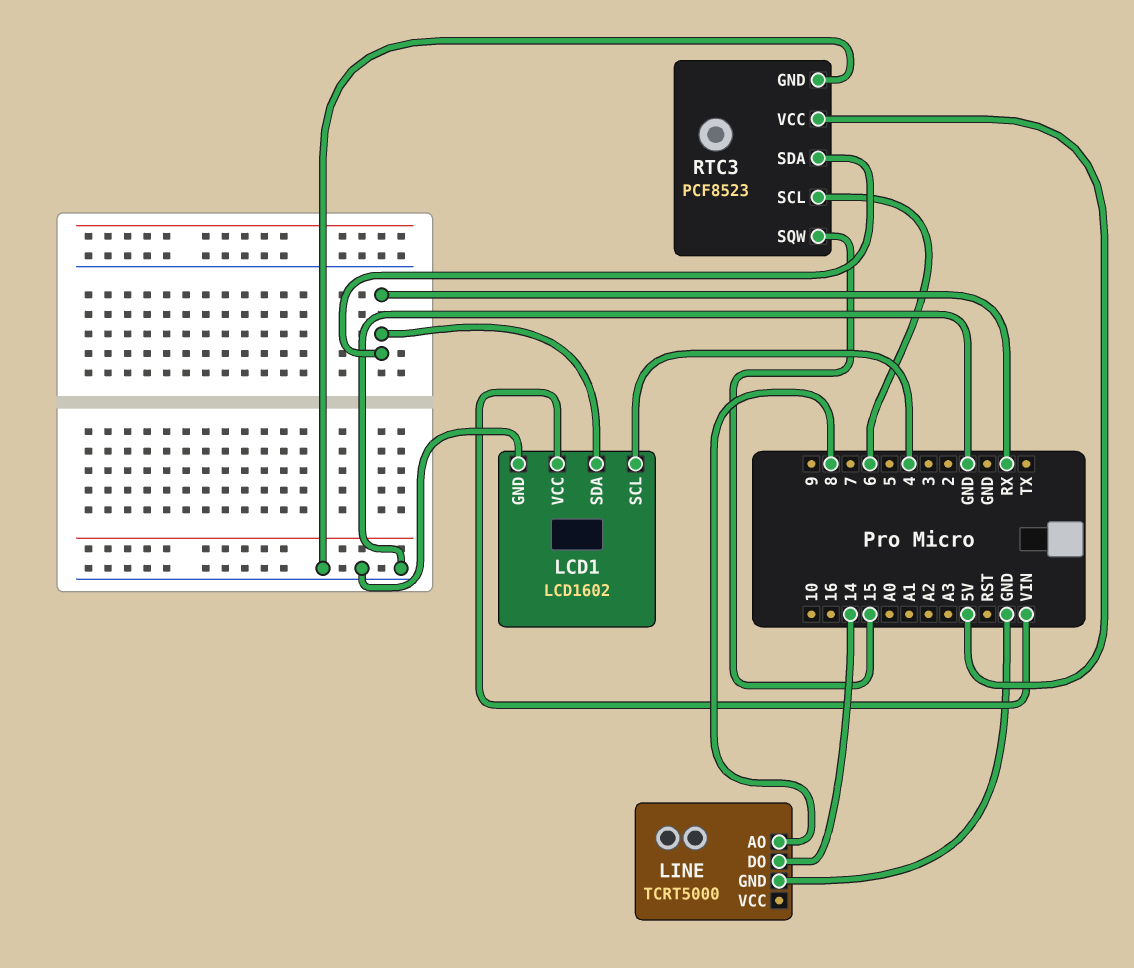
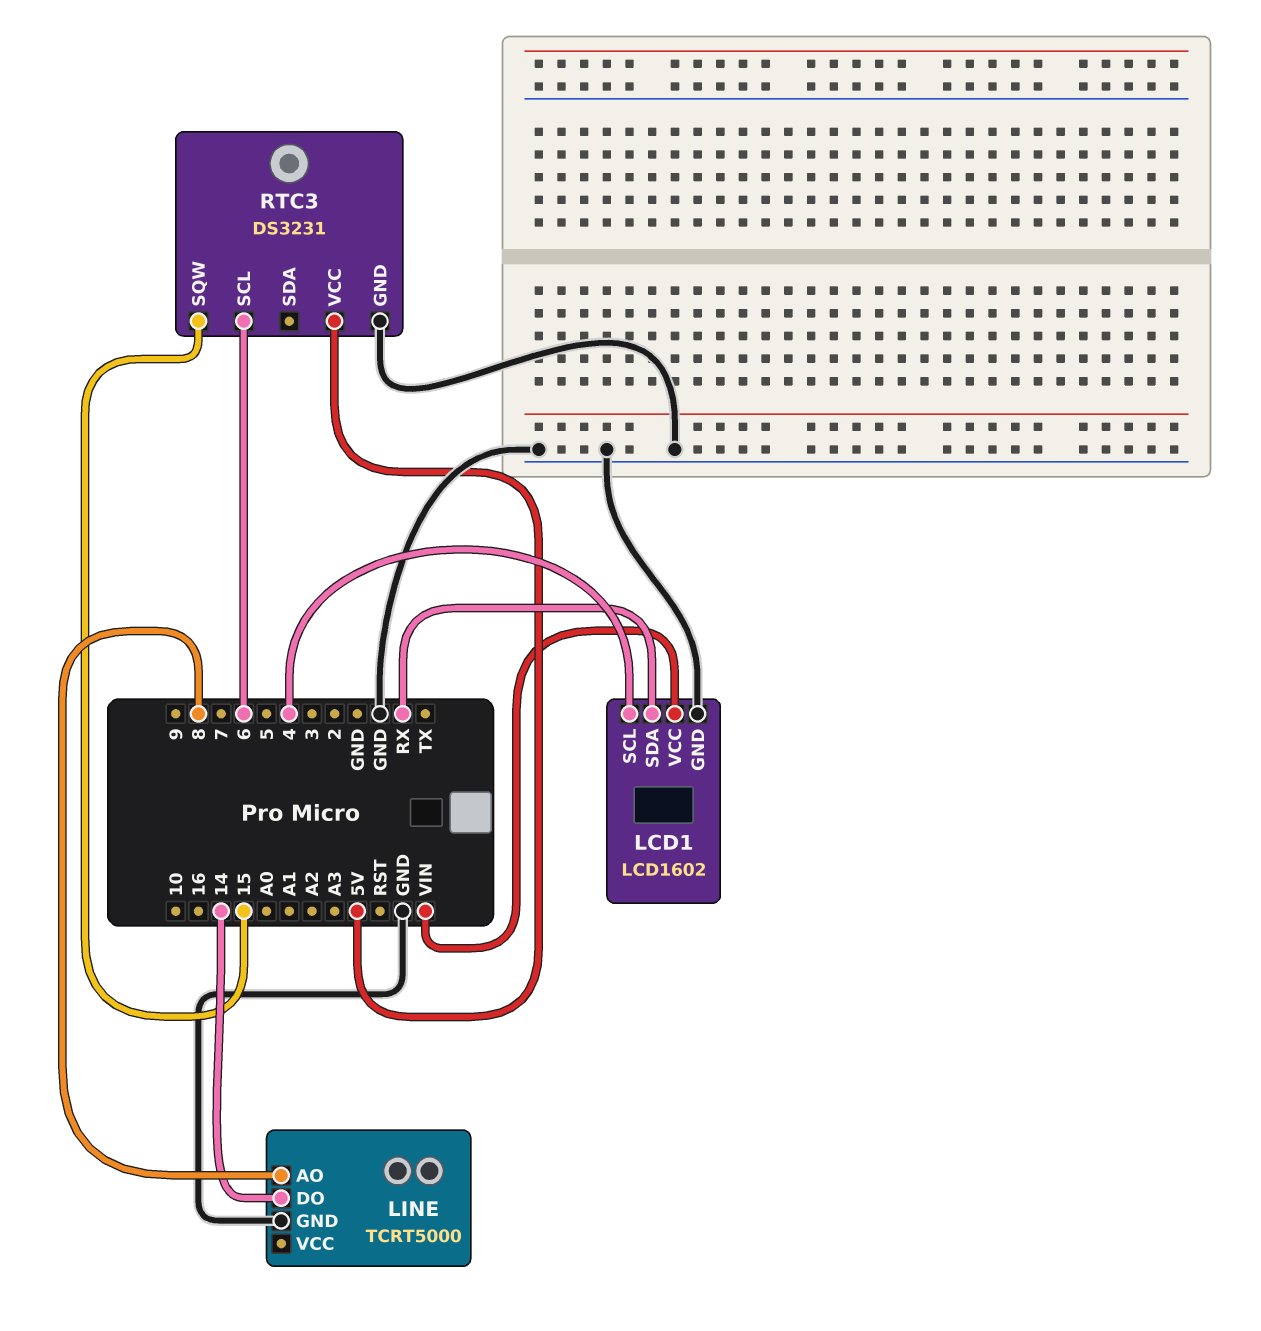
RTC3: PCF8523 -> DS3231
RTC3 pin SDA: RX -> none

